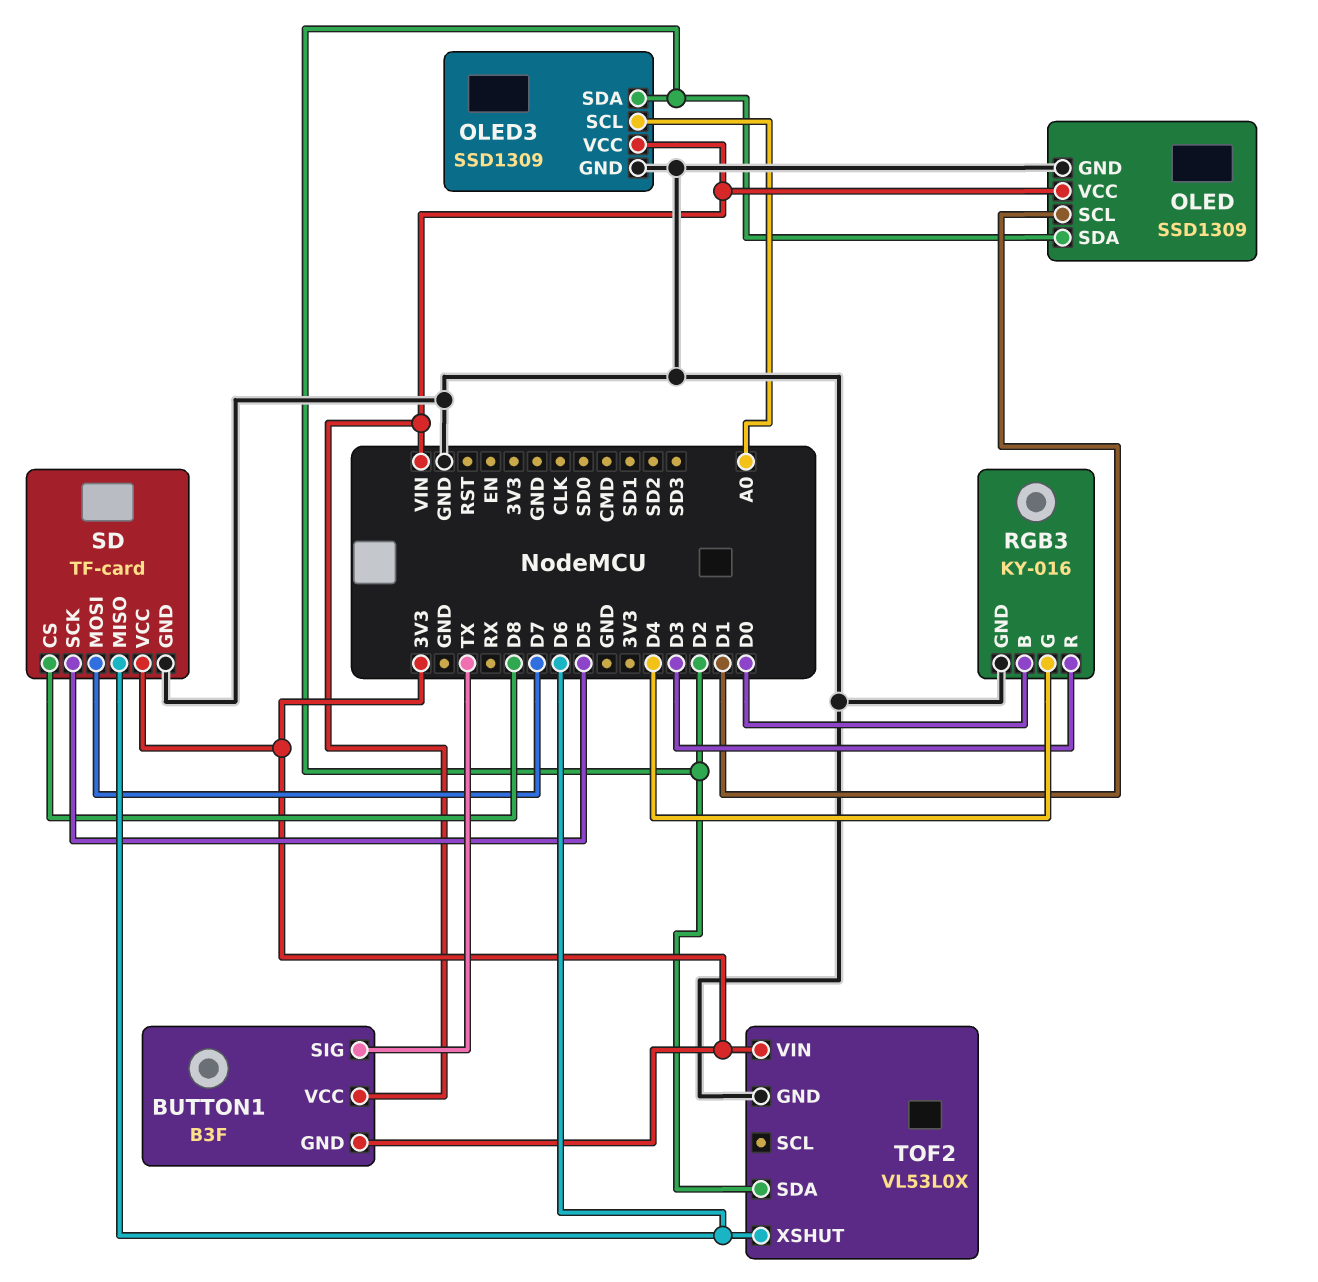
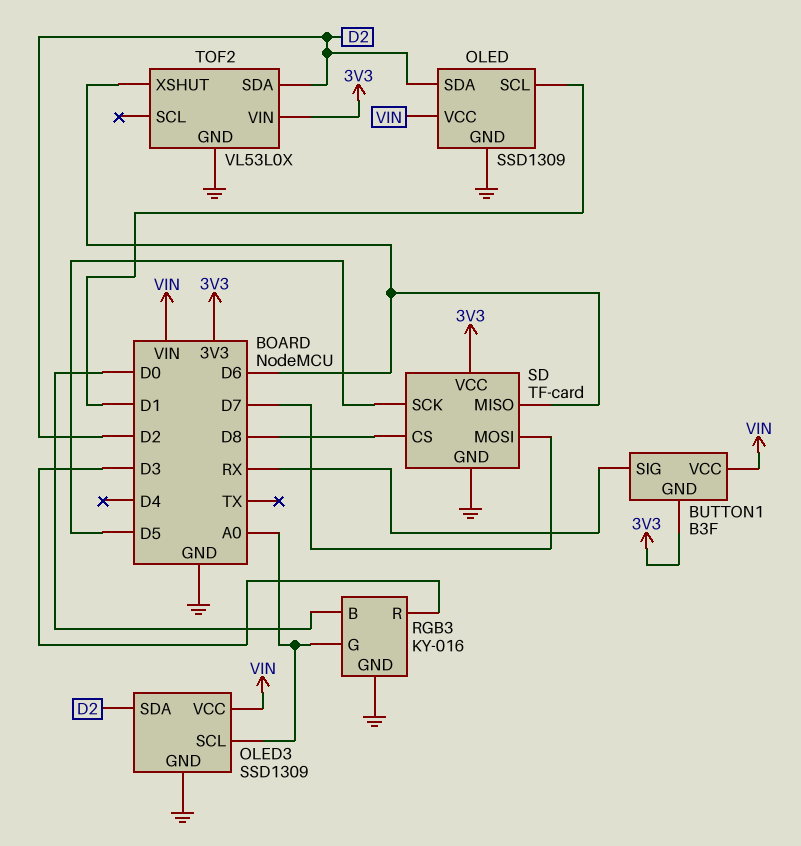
BUTTON1 pin SIG: TX -> RX
RGB3 pin G: D4 -> A0

